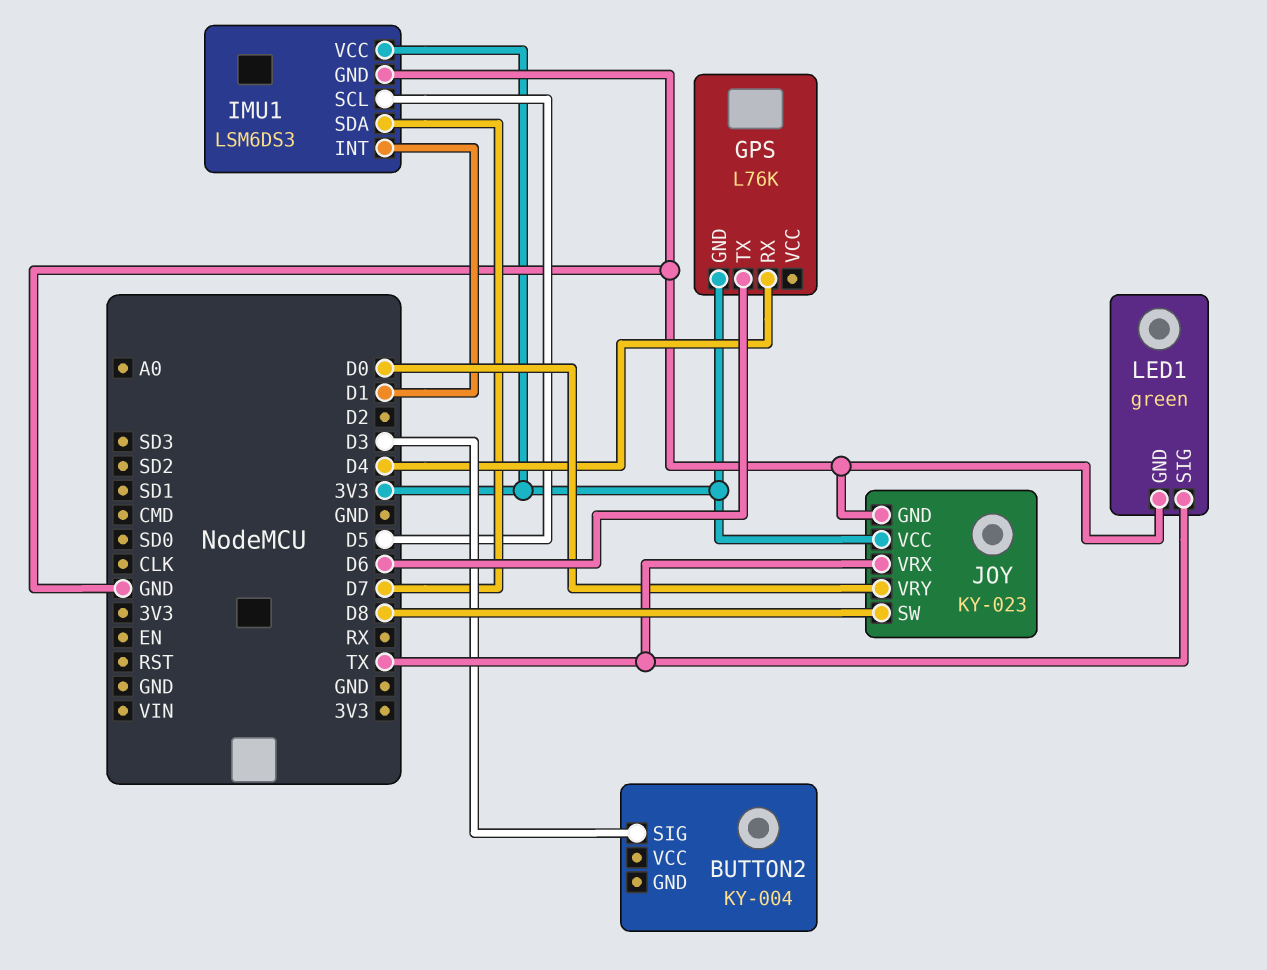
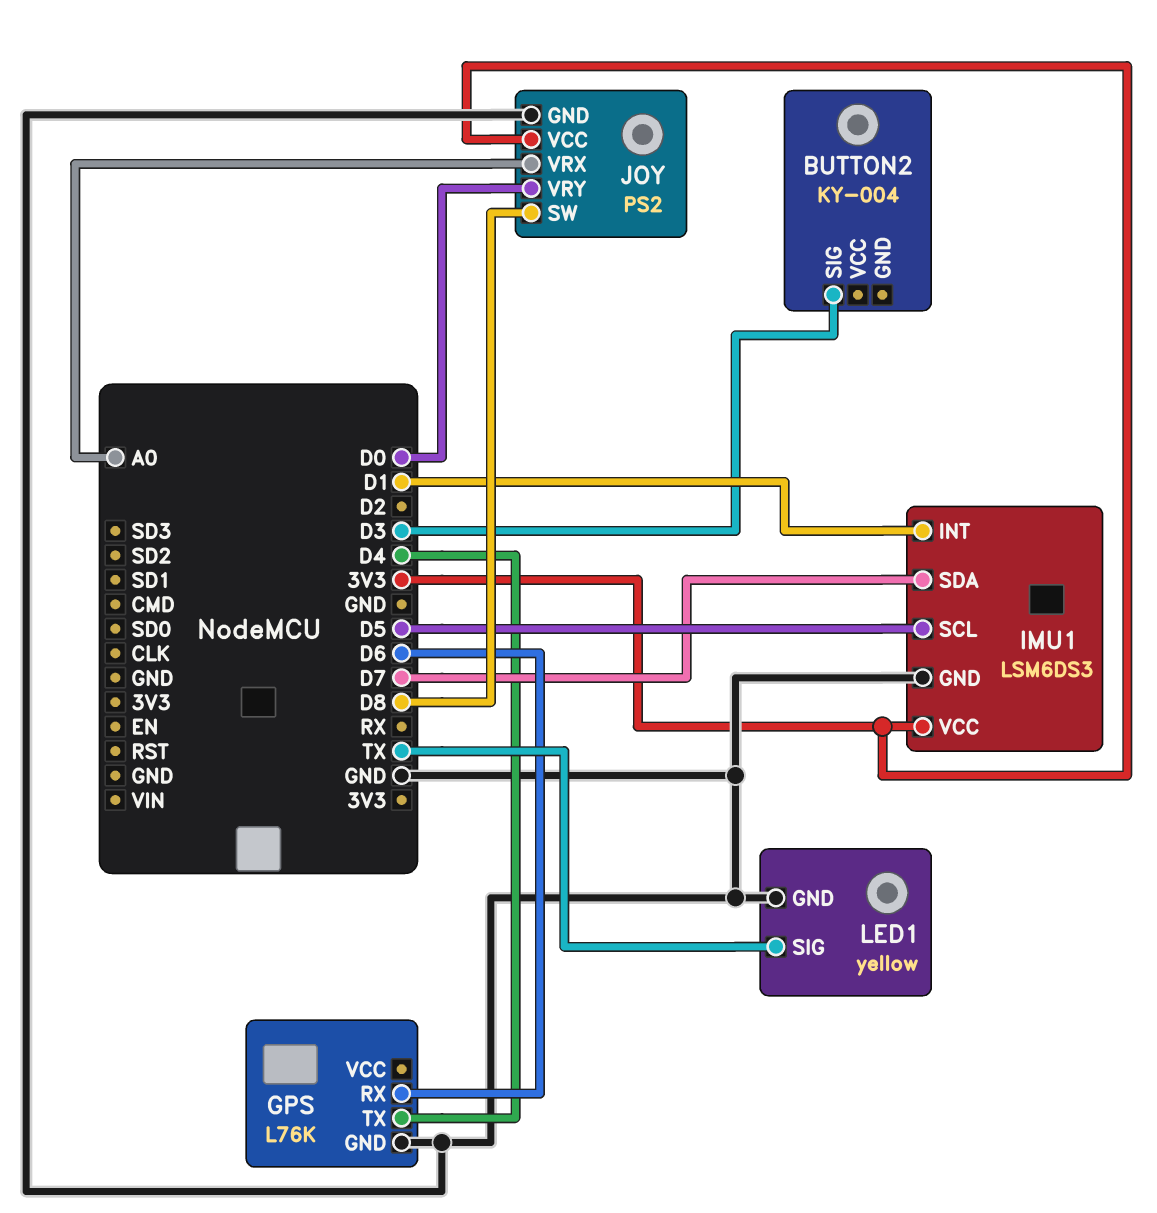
GPS pin GND: 3V3 -> GND
GPS pin RX: D4 -> D6
GPS pin TX: D6 -> D4
JOY: KY-023 -> PS2
JOY pin VRX: TX -> A0
LED1: green -> yellow

